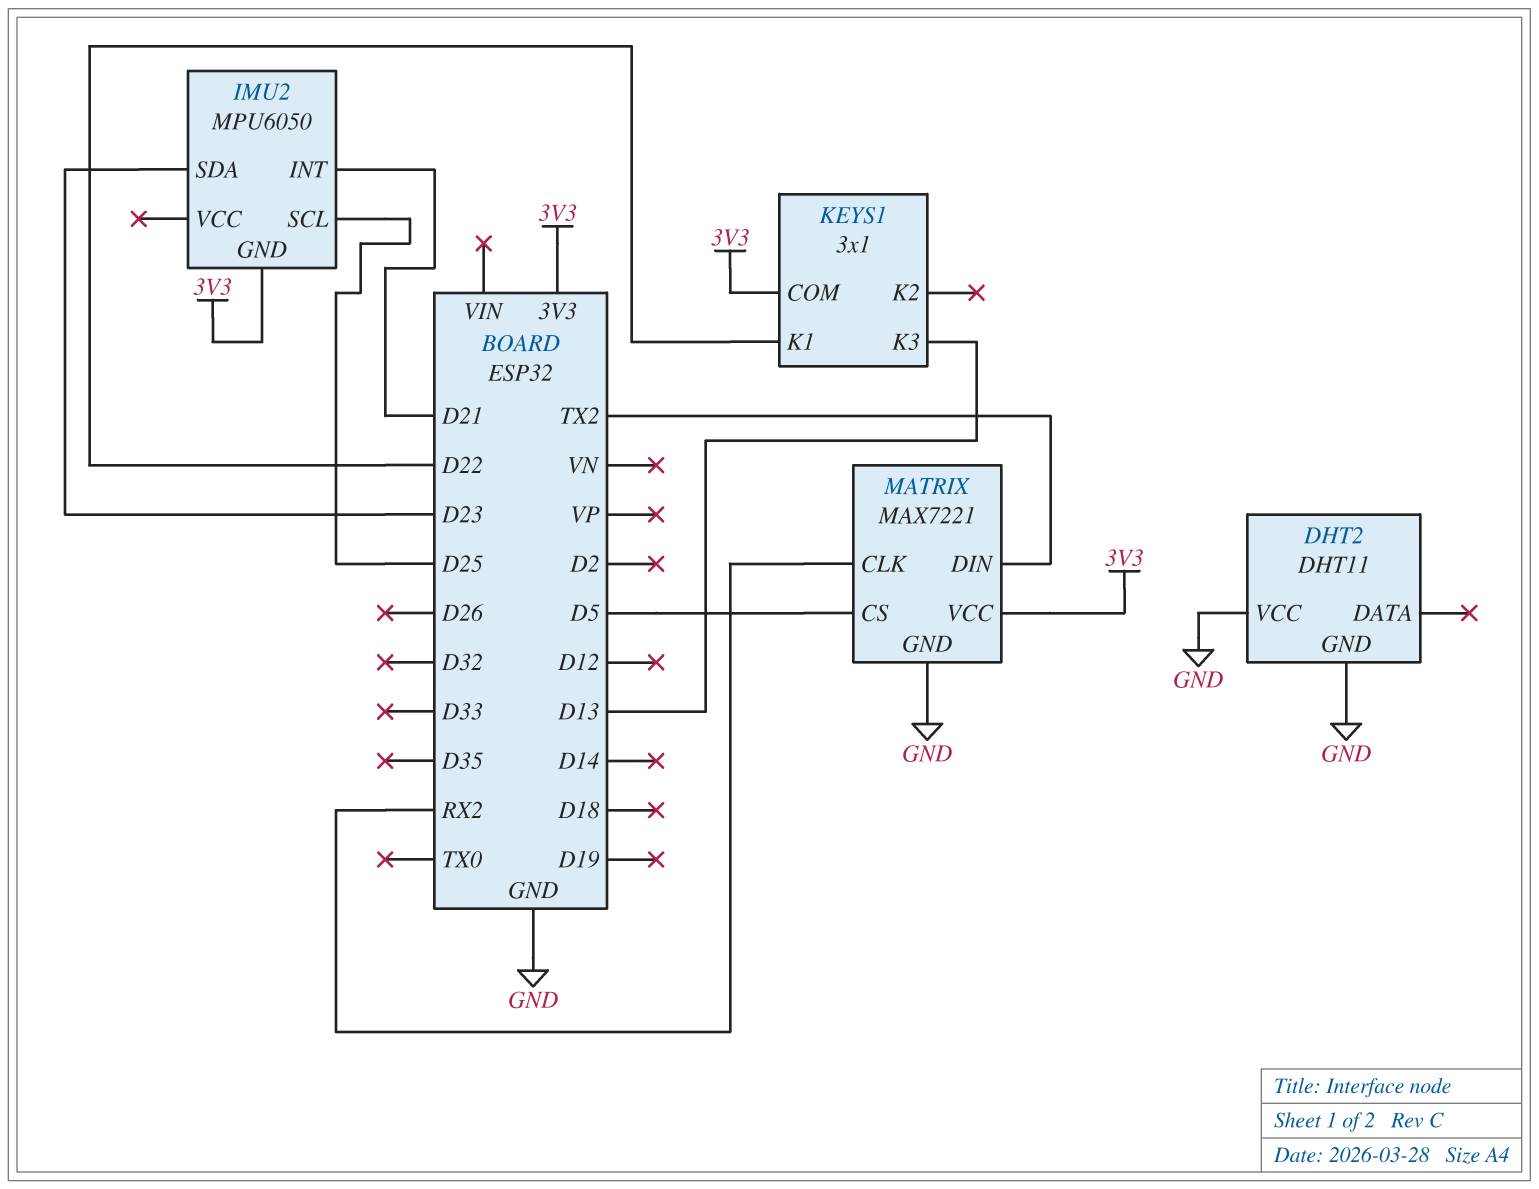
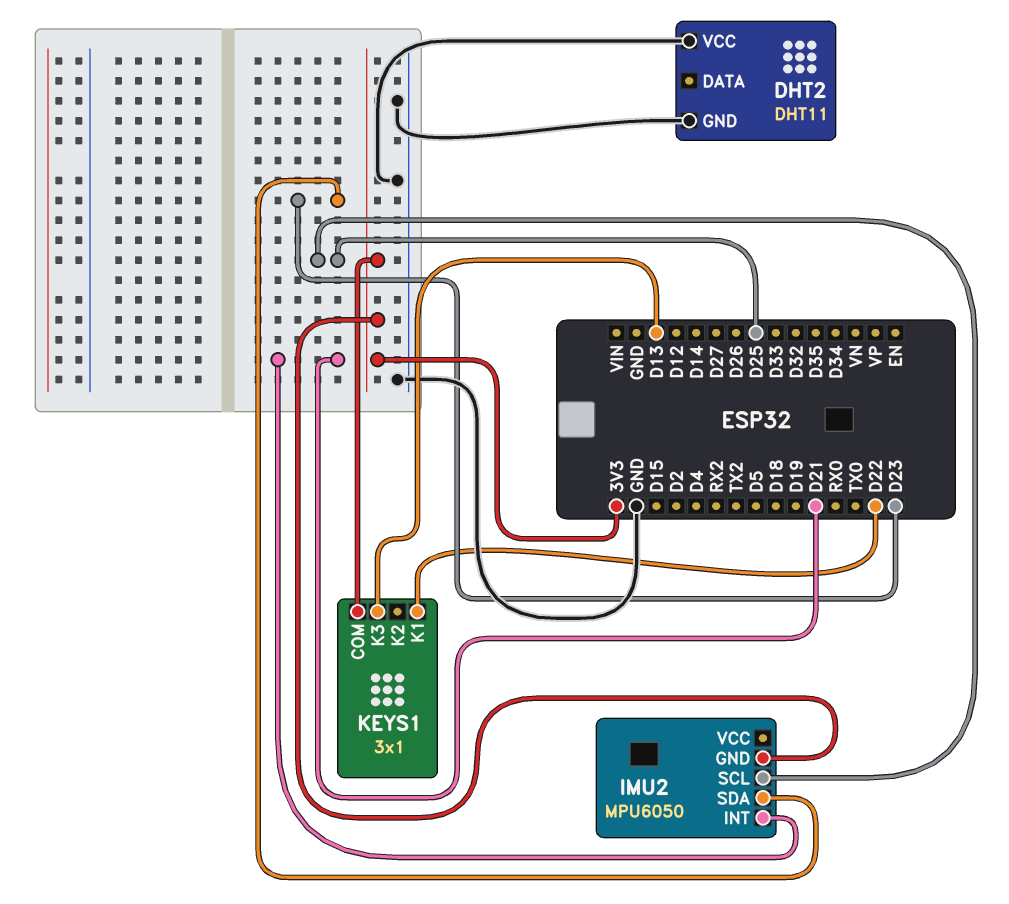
MATRIX: MAX7221 -> none
MATRIX pin CLK: RX2 -> none
MATRIX pin CS: D5 -> none
MATRIX pin DIN: TX2 -> none
MATRIX pin GND: GND -> none
MATRIX pin VCC: 3V3 -> none

